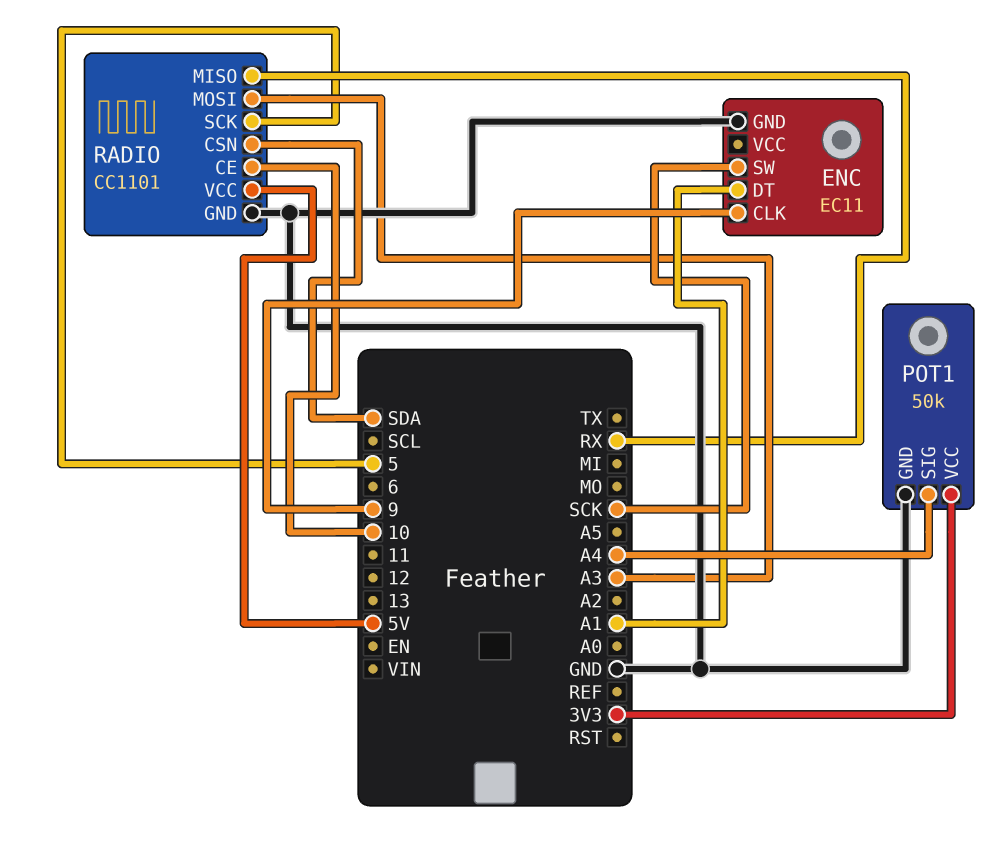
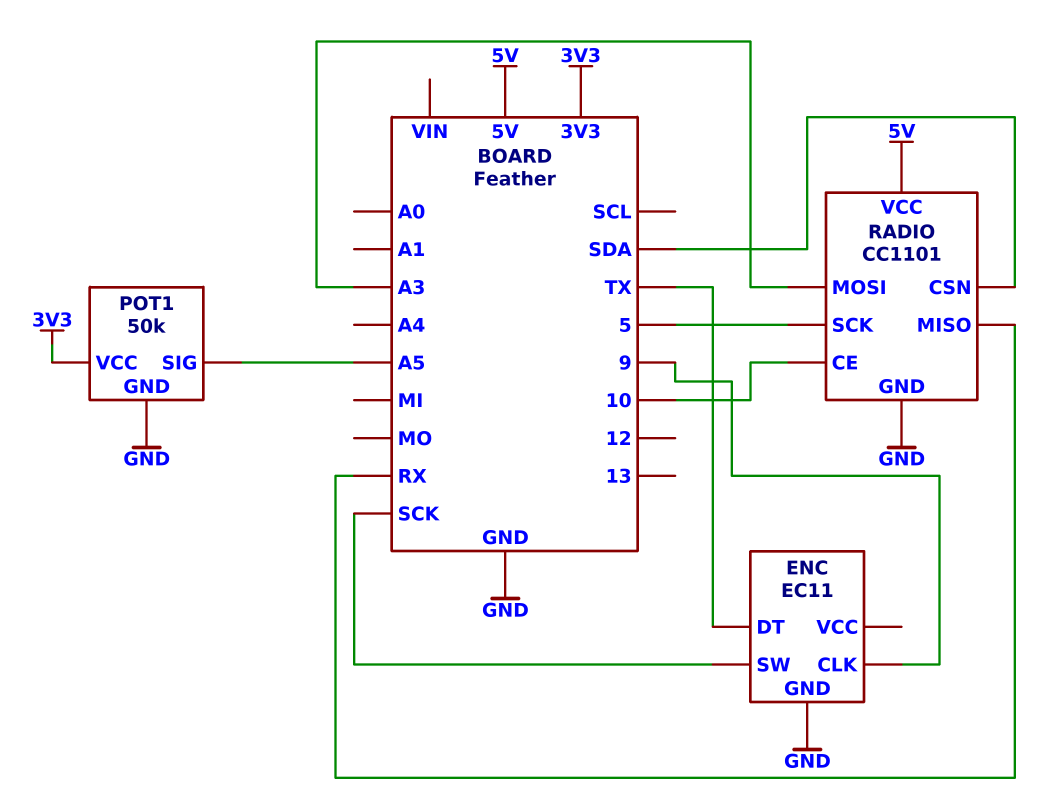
ENC pin DT: A1 -> TX
POT1 pin SIG: A4 -> A5

